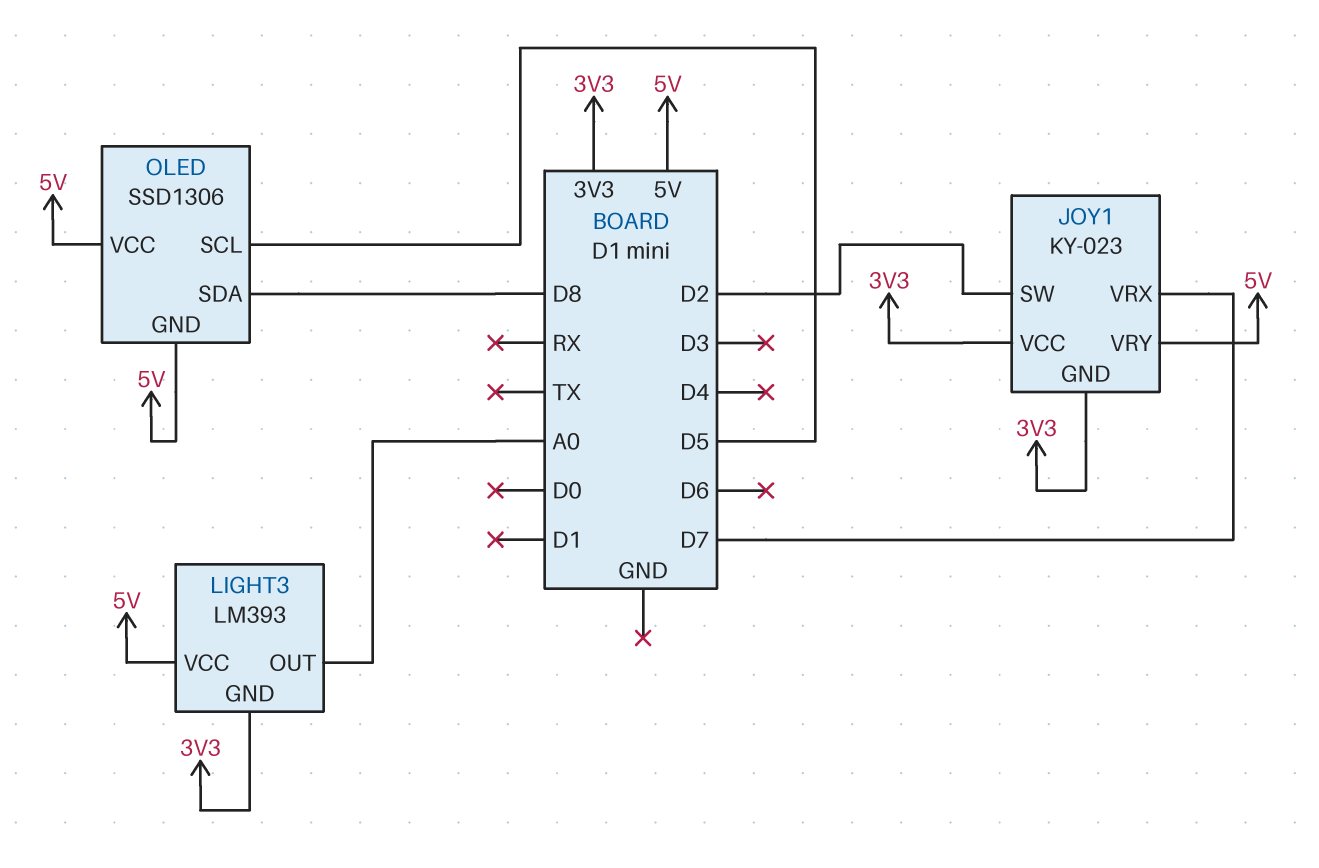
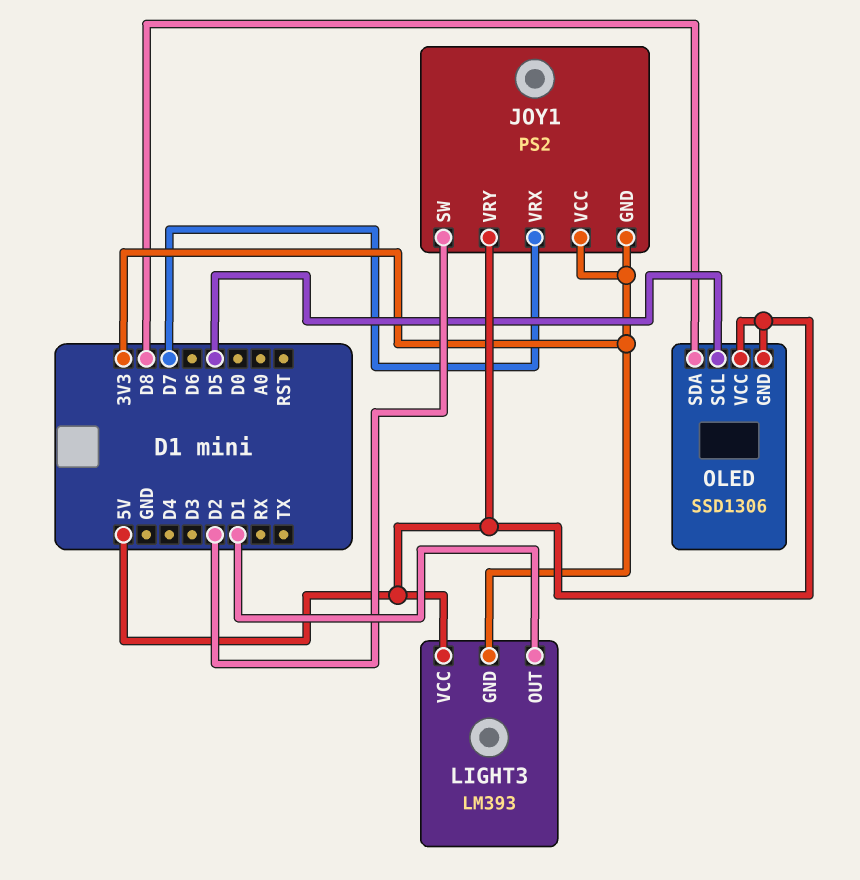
JOY1: KY-023 -> PS2
LIGHT3 pin OUT: A0 -> D1

